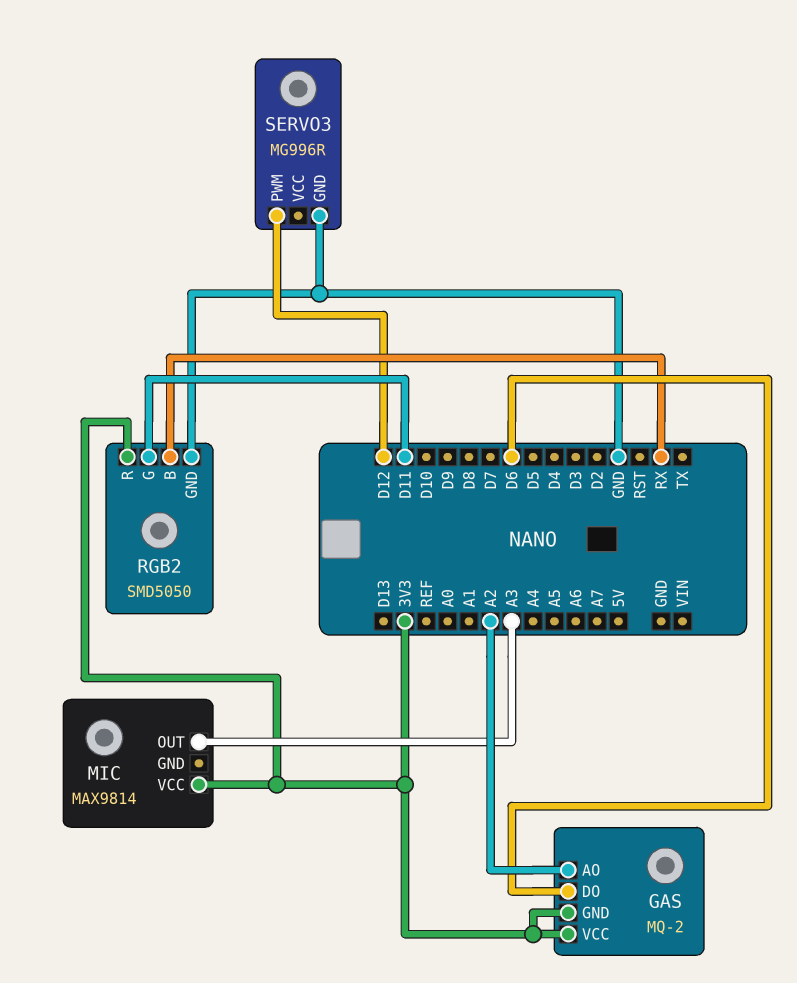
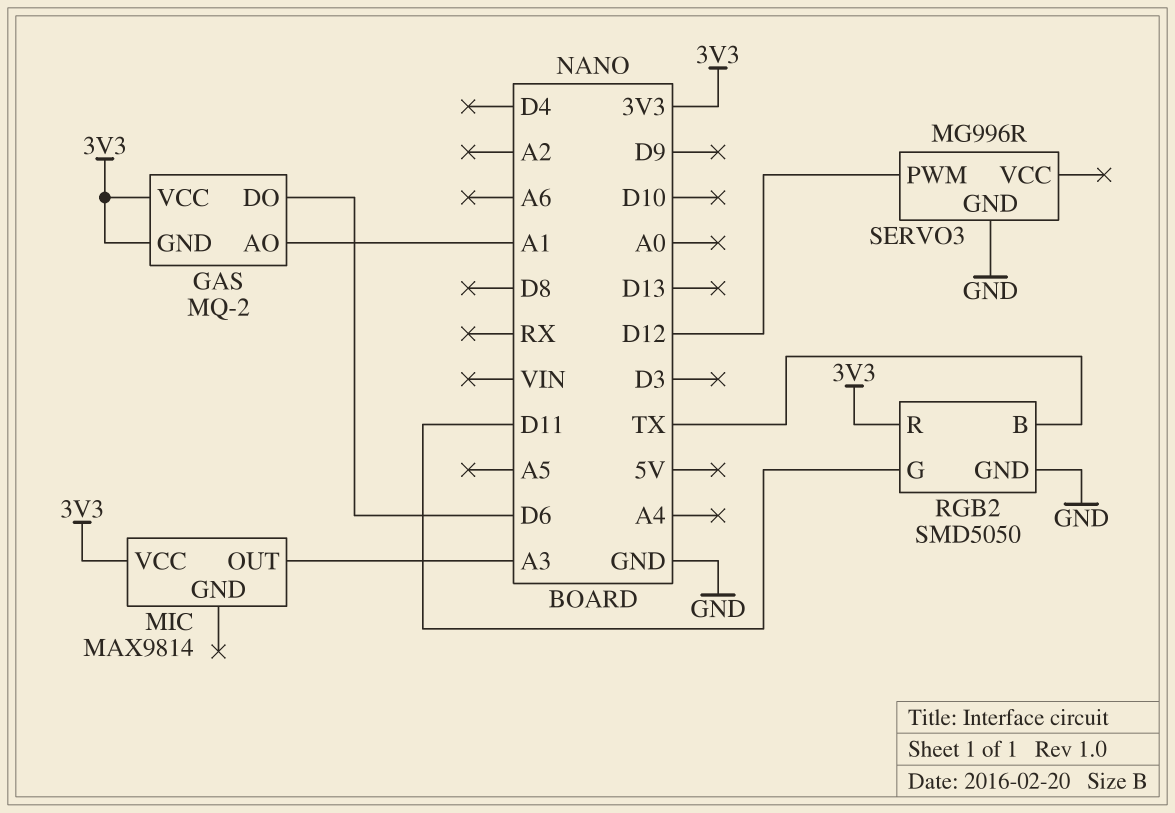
GAS pin AO: A2 -> A1
RGB2 pin B: RX -> TX

